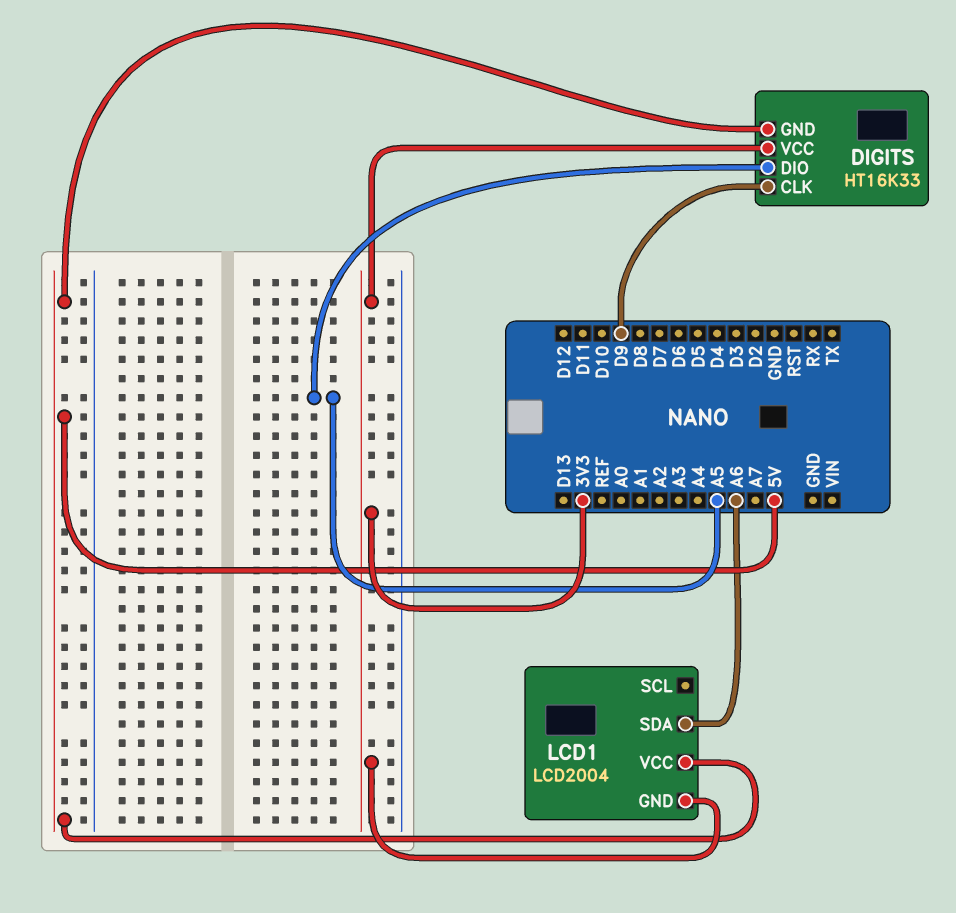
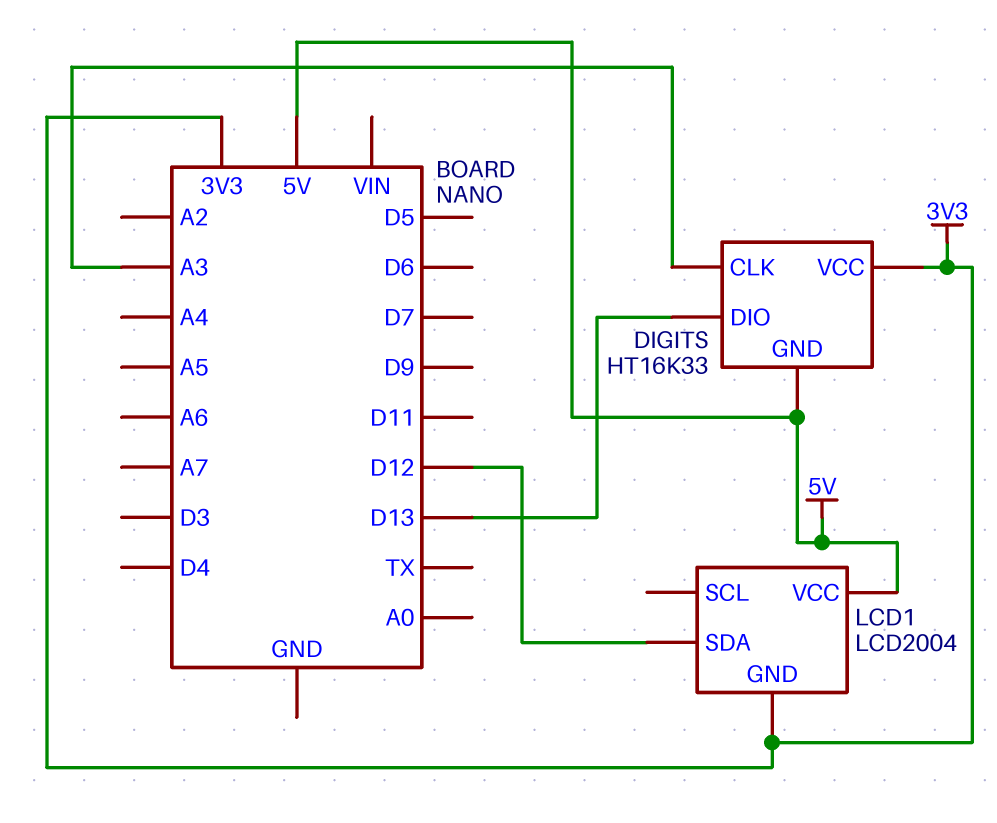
DIGITS pin CLK: D9 -> A3
DIGITS pin DIO: A5 -> D13
LCD1 pin SDA: A6 -> D12

